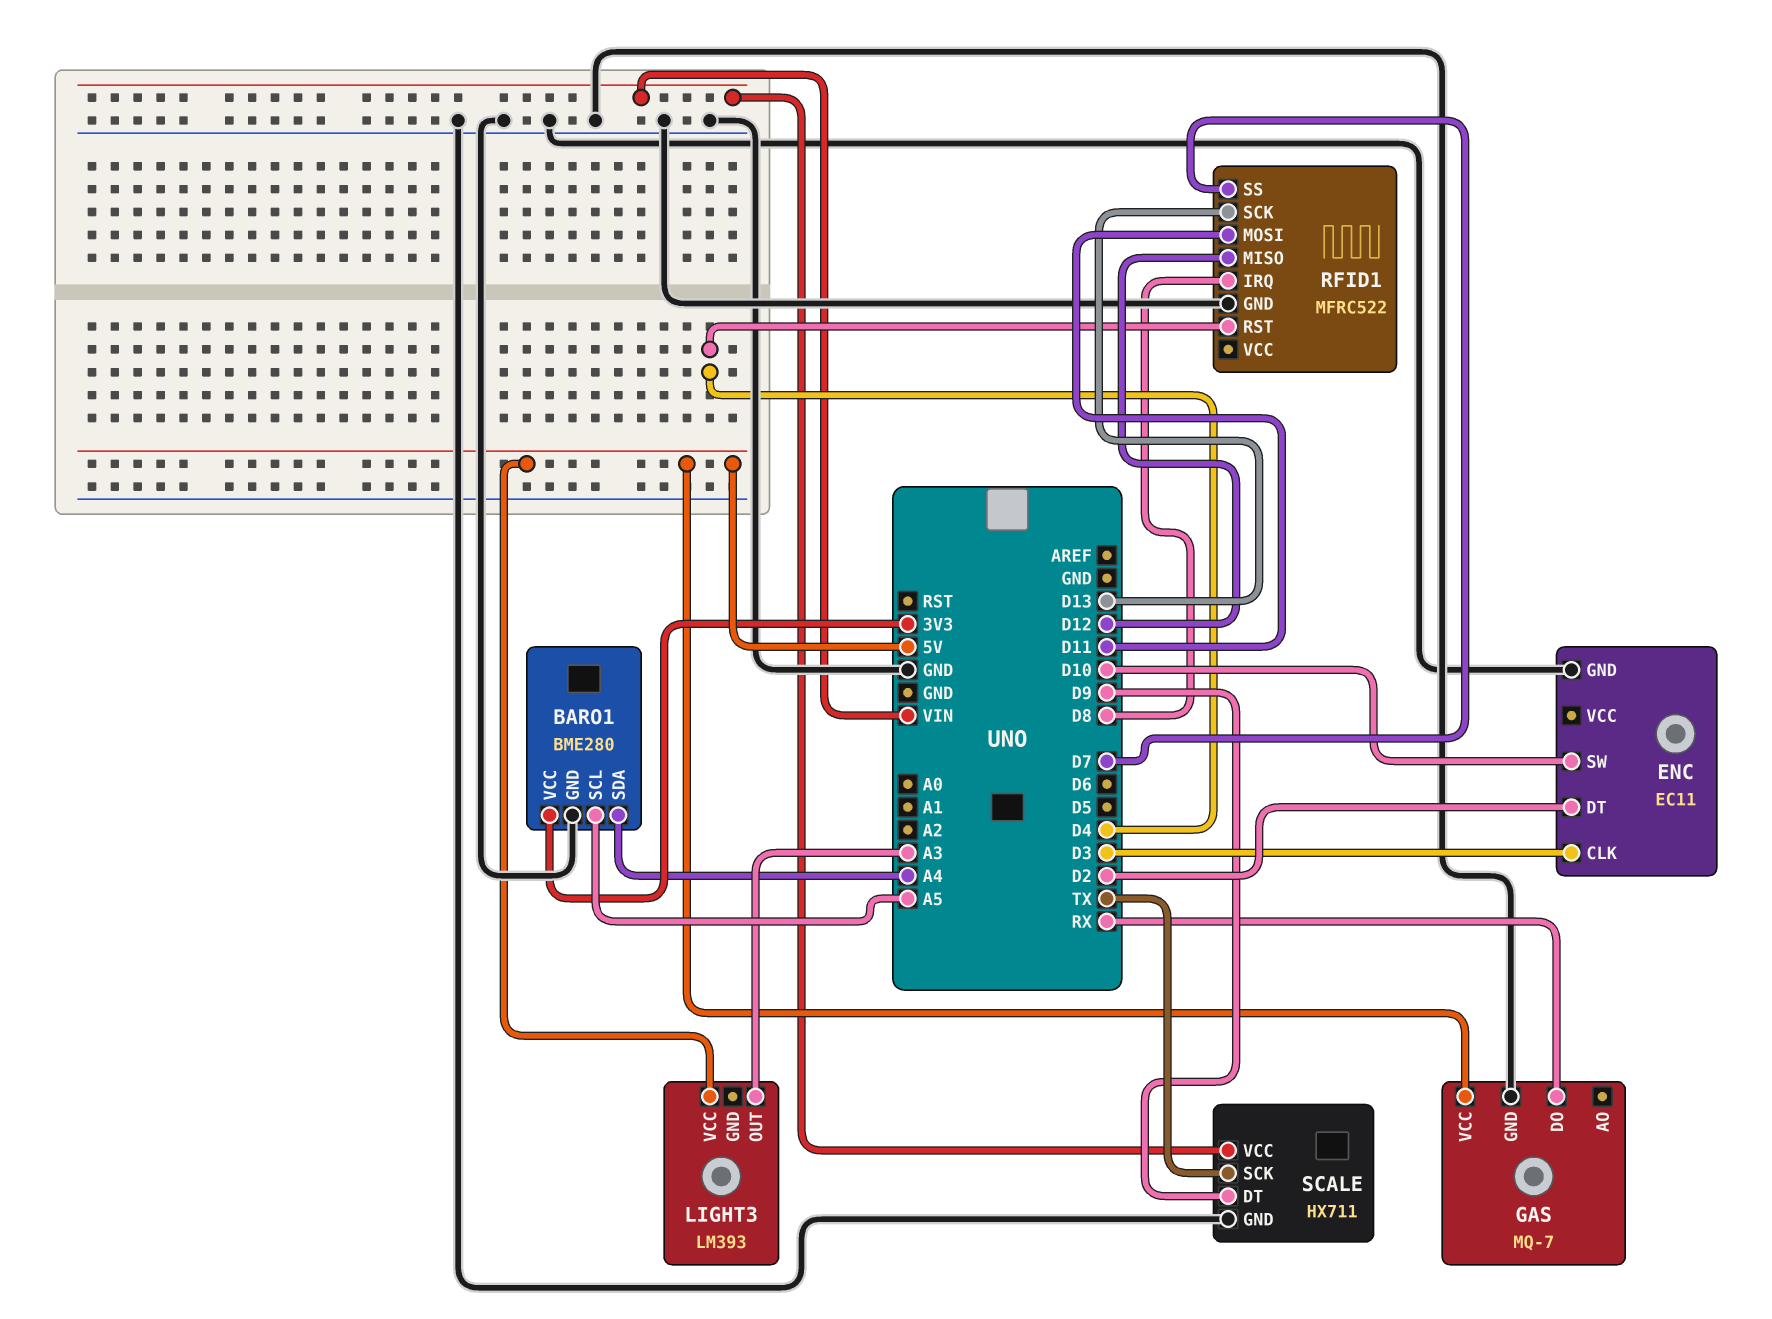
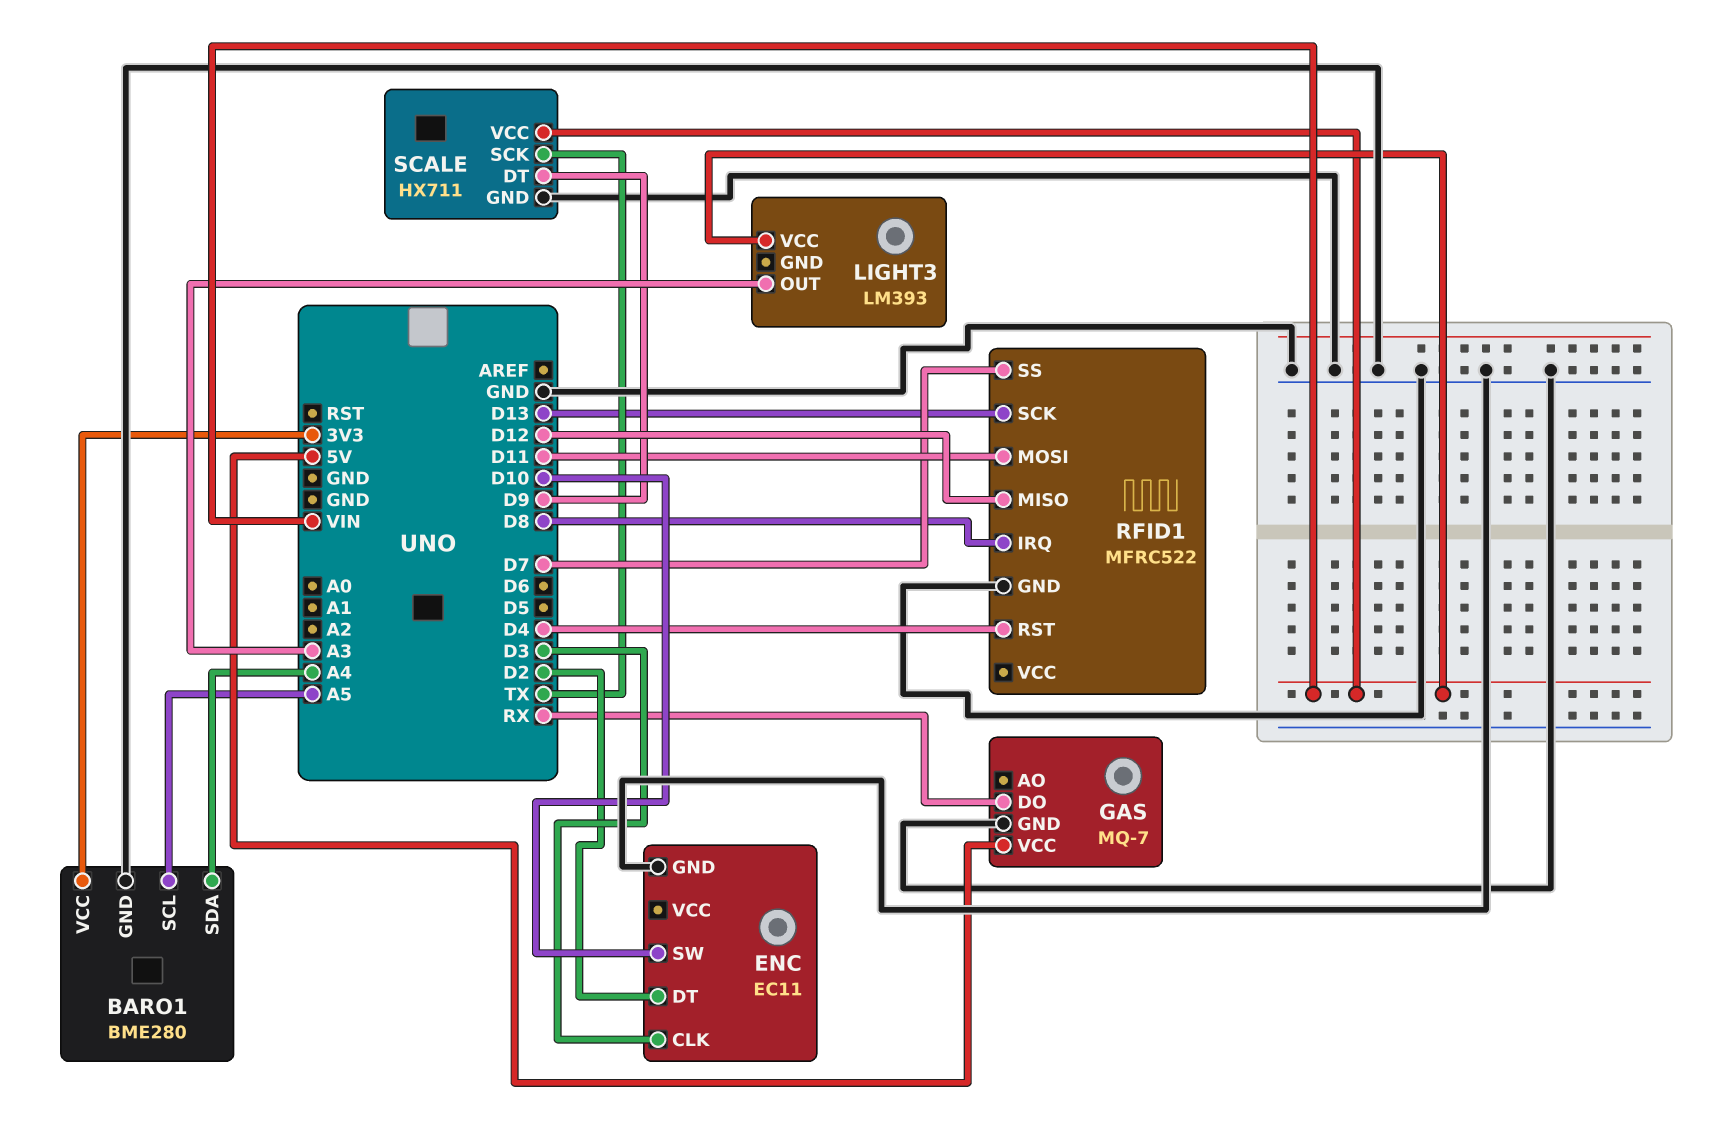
LIGHT3 pin VCC: 5V -> VIN

